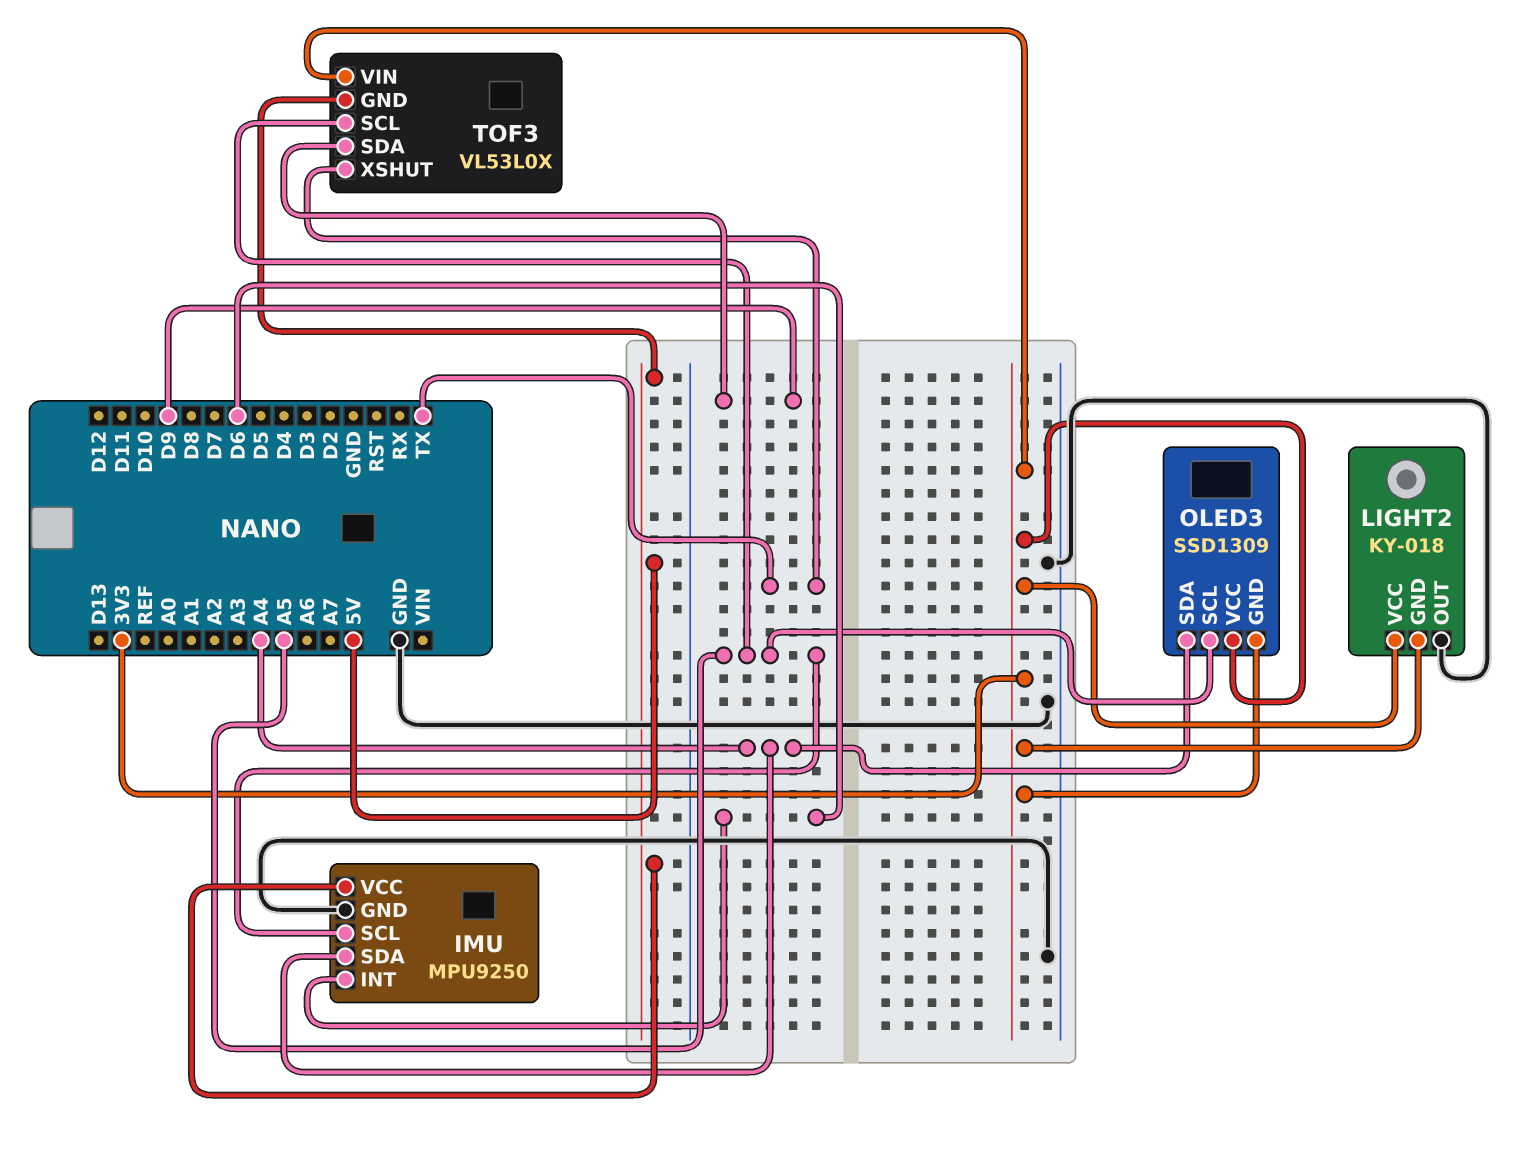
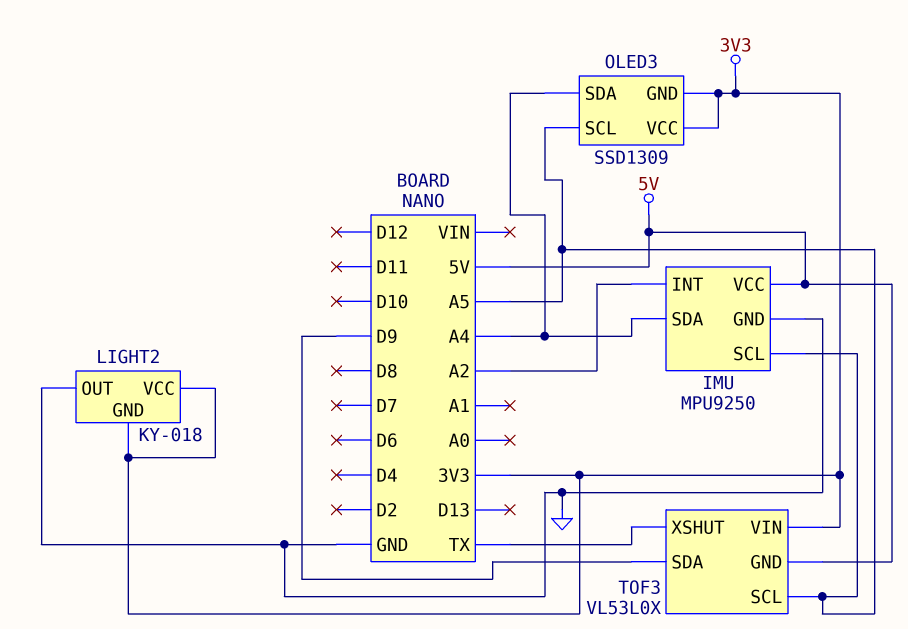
IMU pin INT: D6 -> A2

